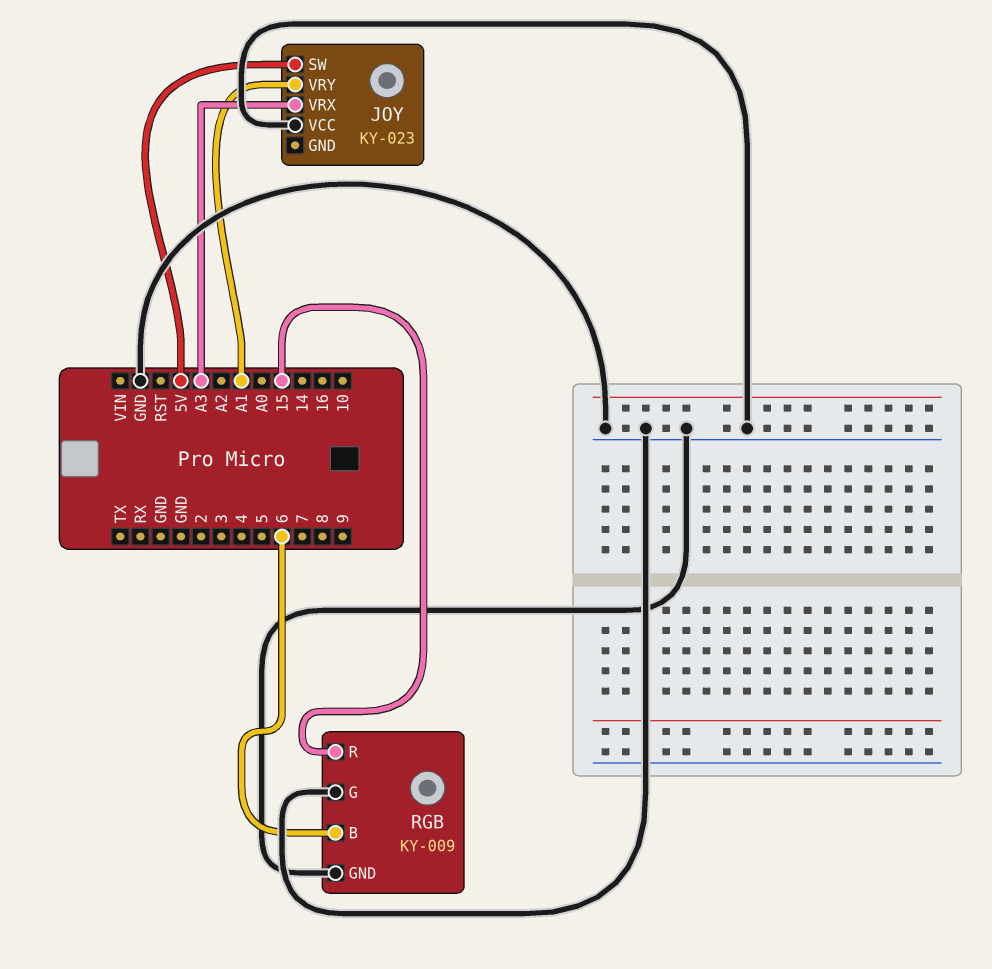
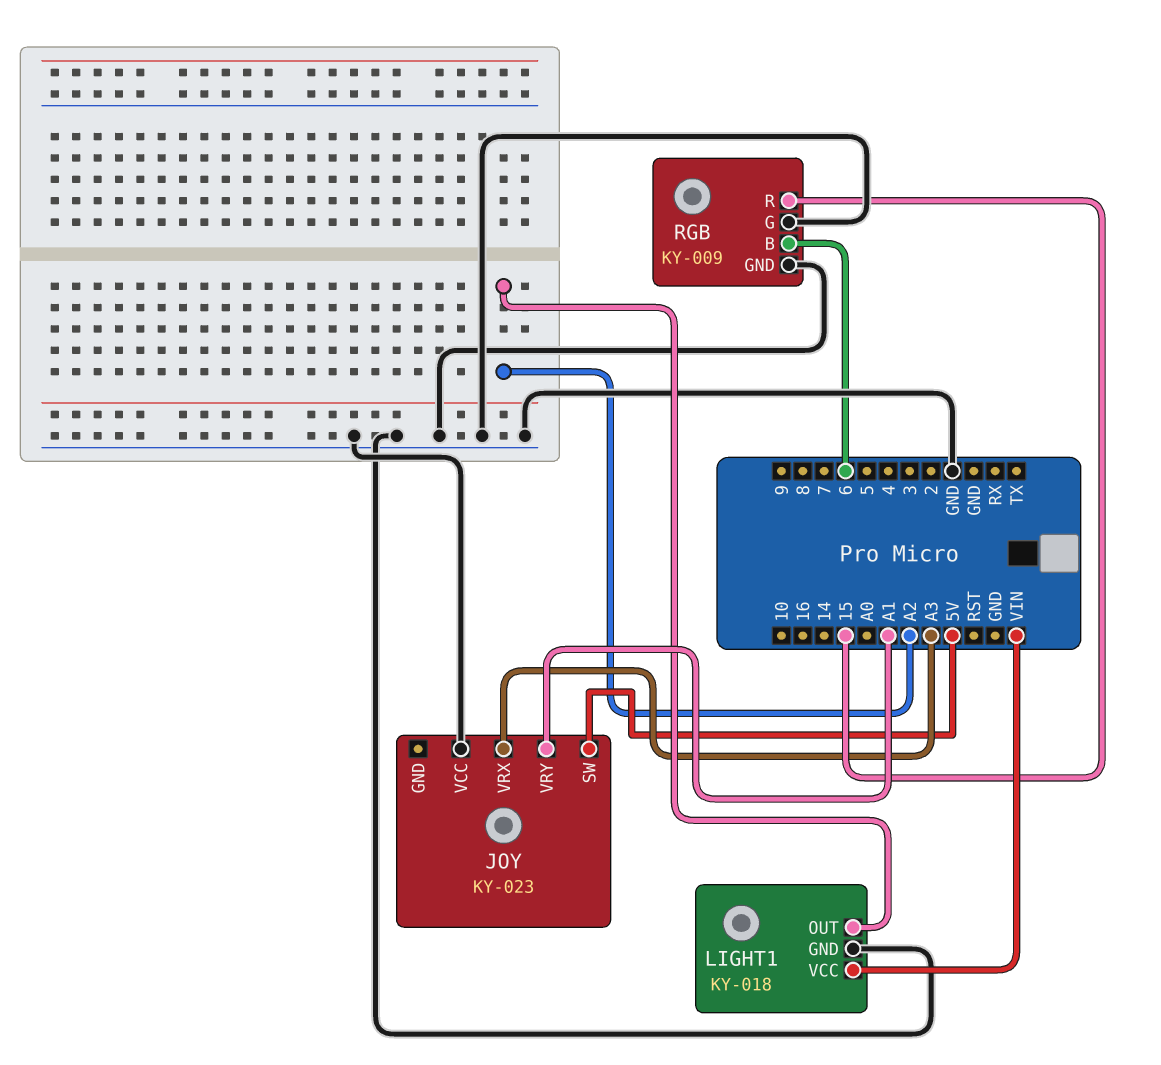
LIGHT1: none -> KY-018
LIGHT1 pin GND: none -> GND
LIGHT1 pin OUT: none -> A2
LIGHT1 pin VCC: none -> VIN

